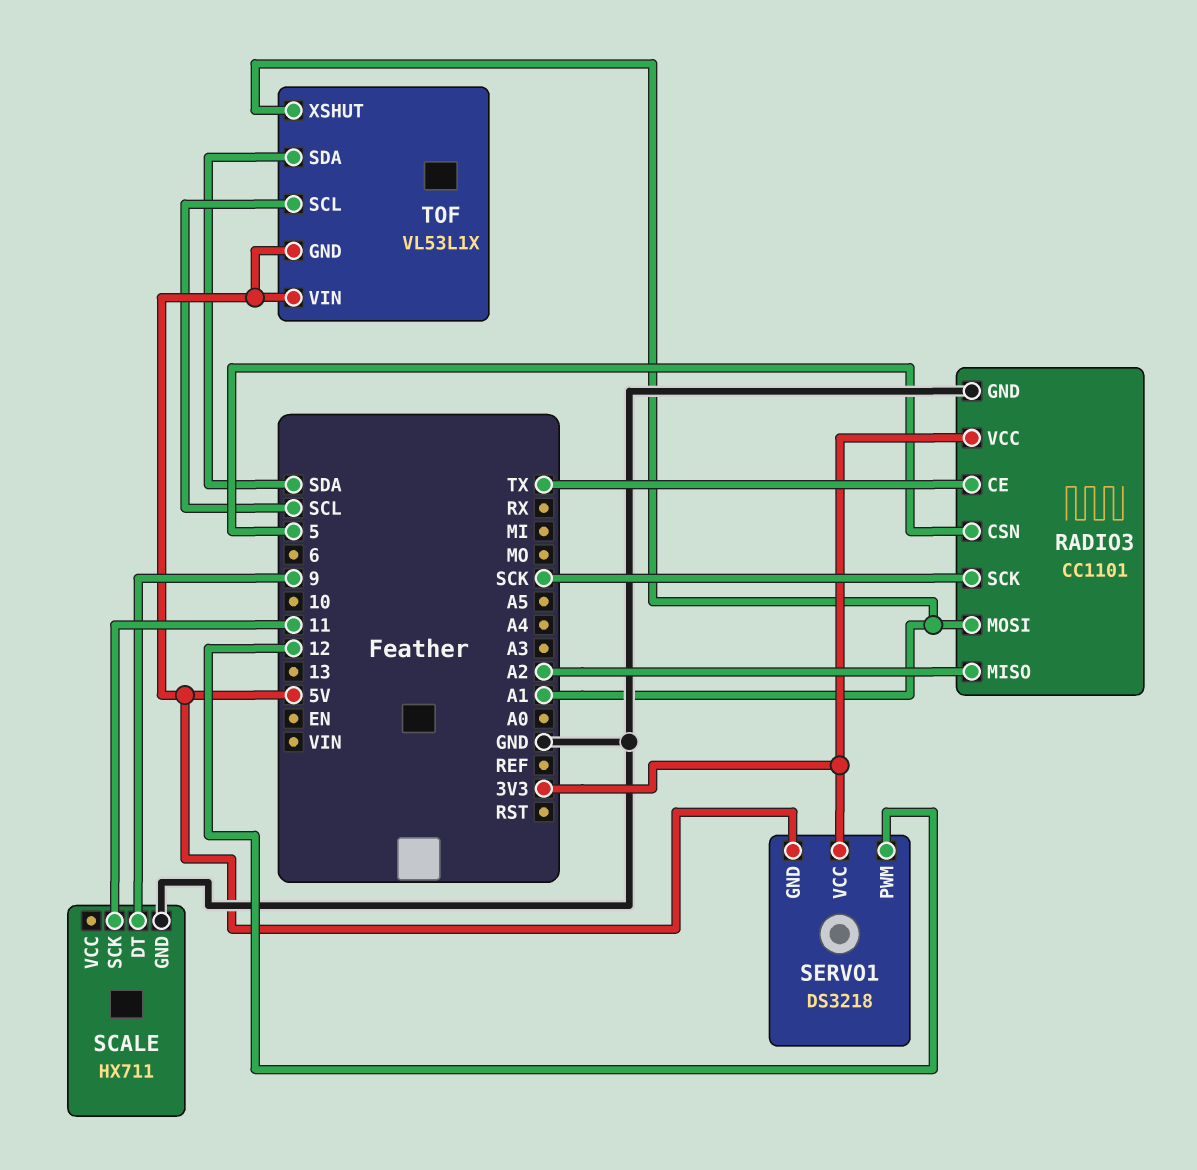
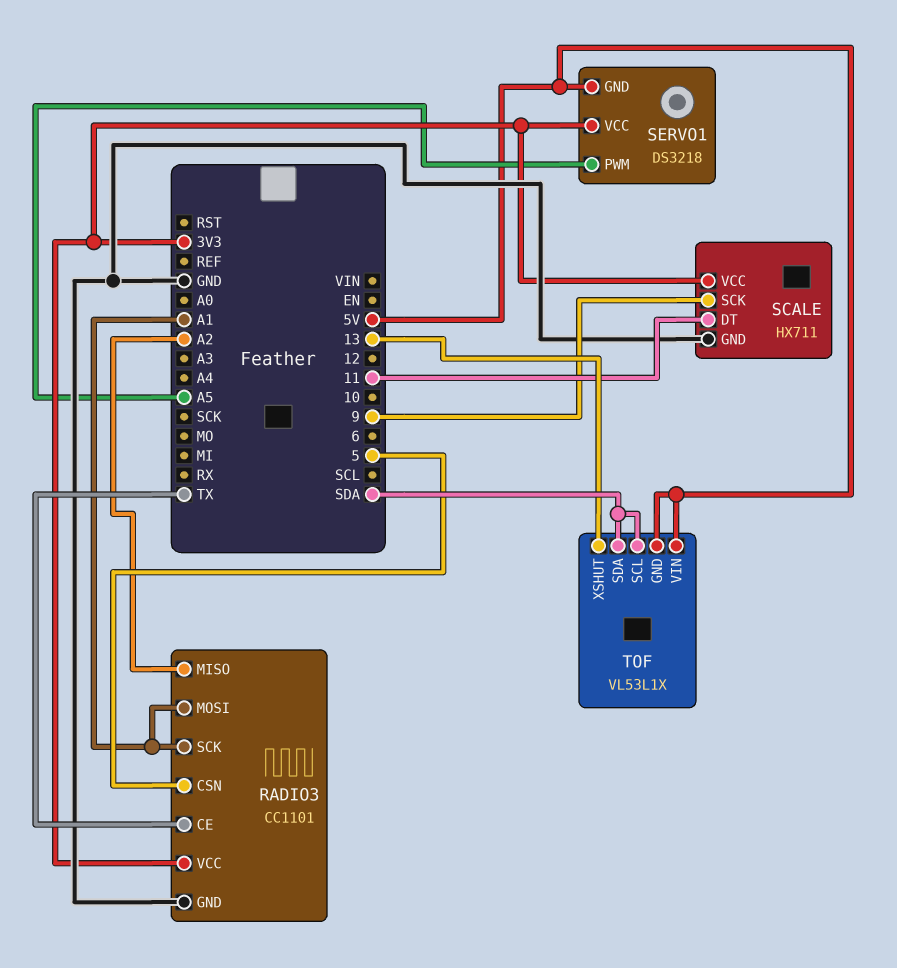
RADIO3 pin SCK: SCK -> A1
SCALE pin DT: 9 -> 11
SCALE pin SCK: 11 -> 9
SCALE pin VCC: none -> 3V3
SERVO1 pin PWM: 12 -> A5
TOF pin SCL: SCL -> SDA
TOF pin XSHUT: A1 -> 13

